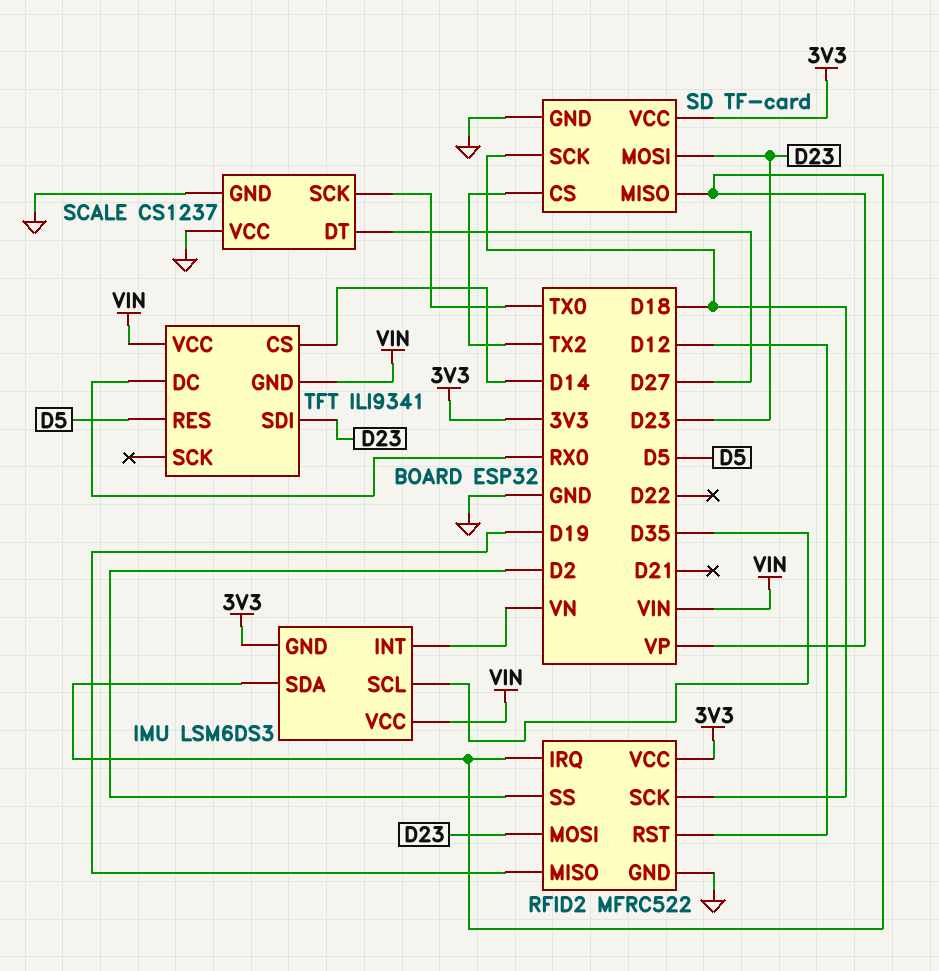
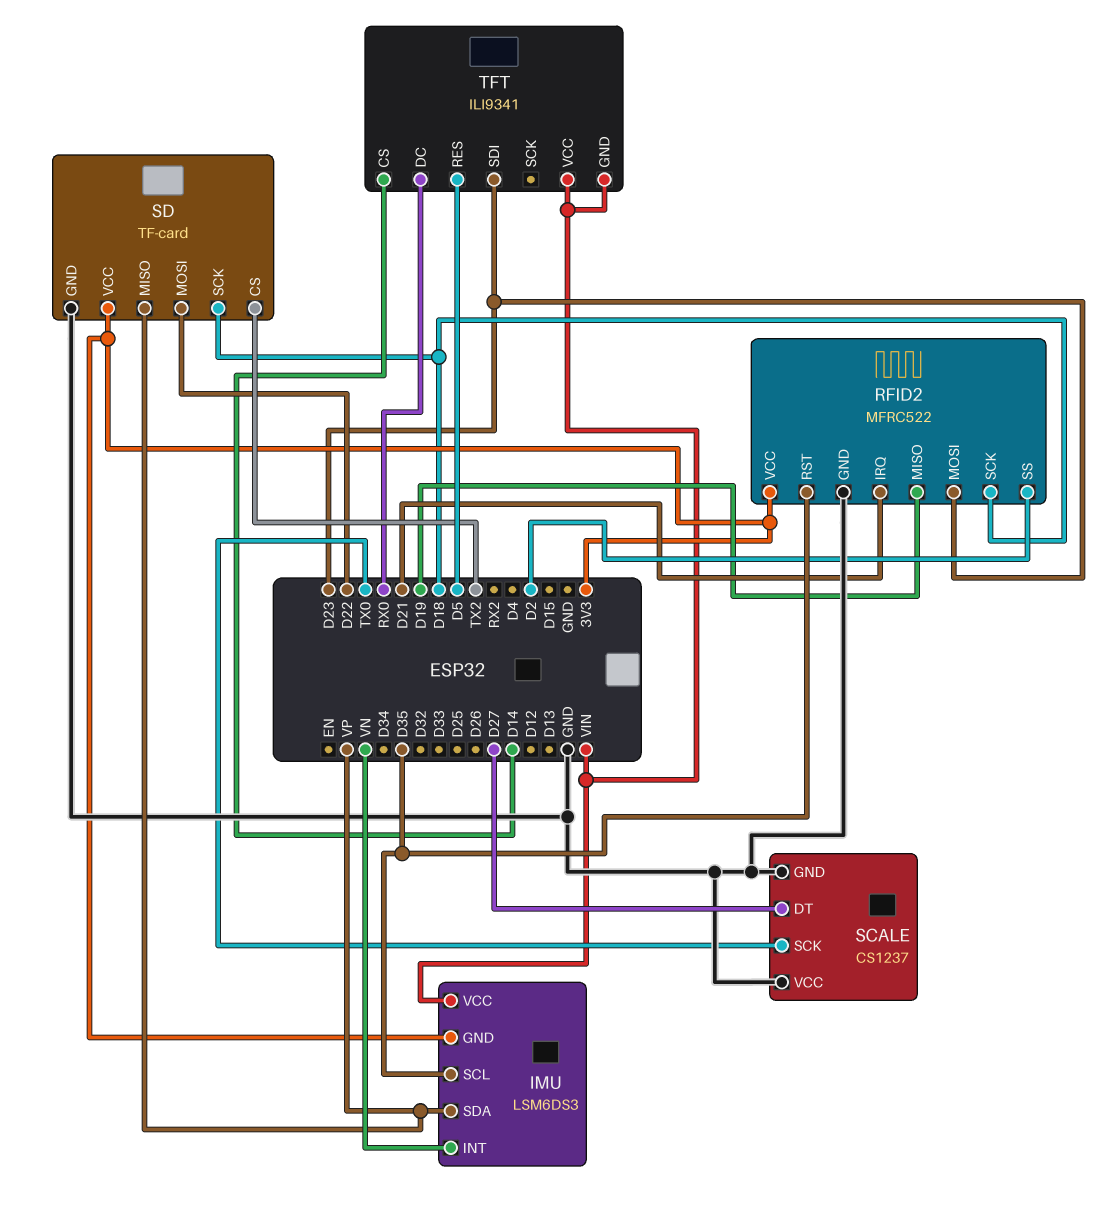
RFID2 pin IRQ: VP -> D21
RFID2 pin RST: D12 -> D35
SD pin MOSI: D23 -> D22

